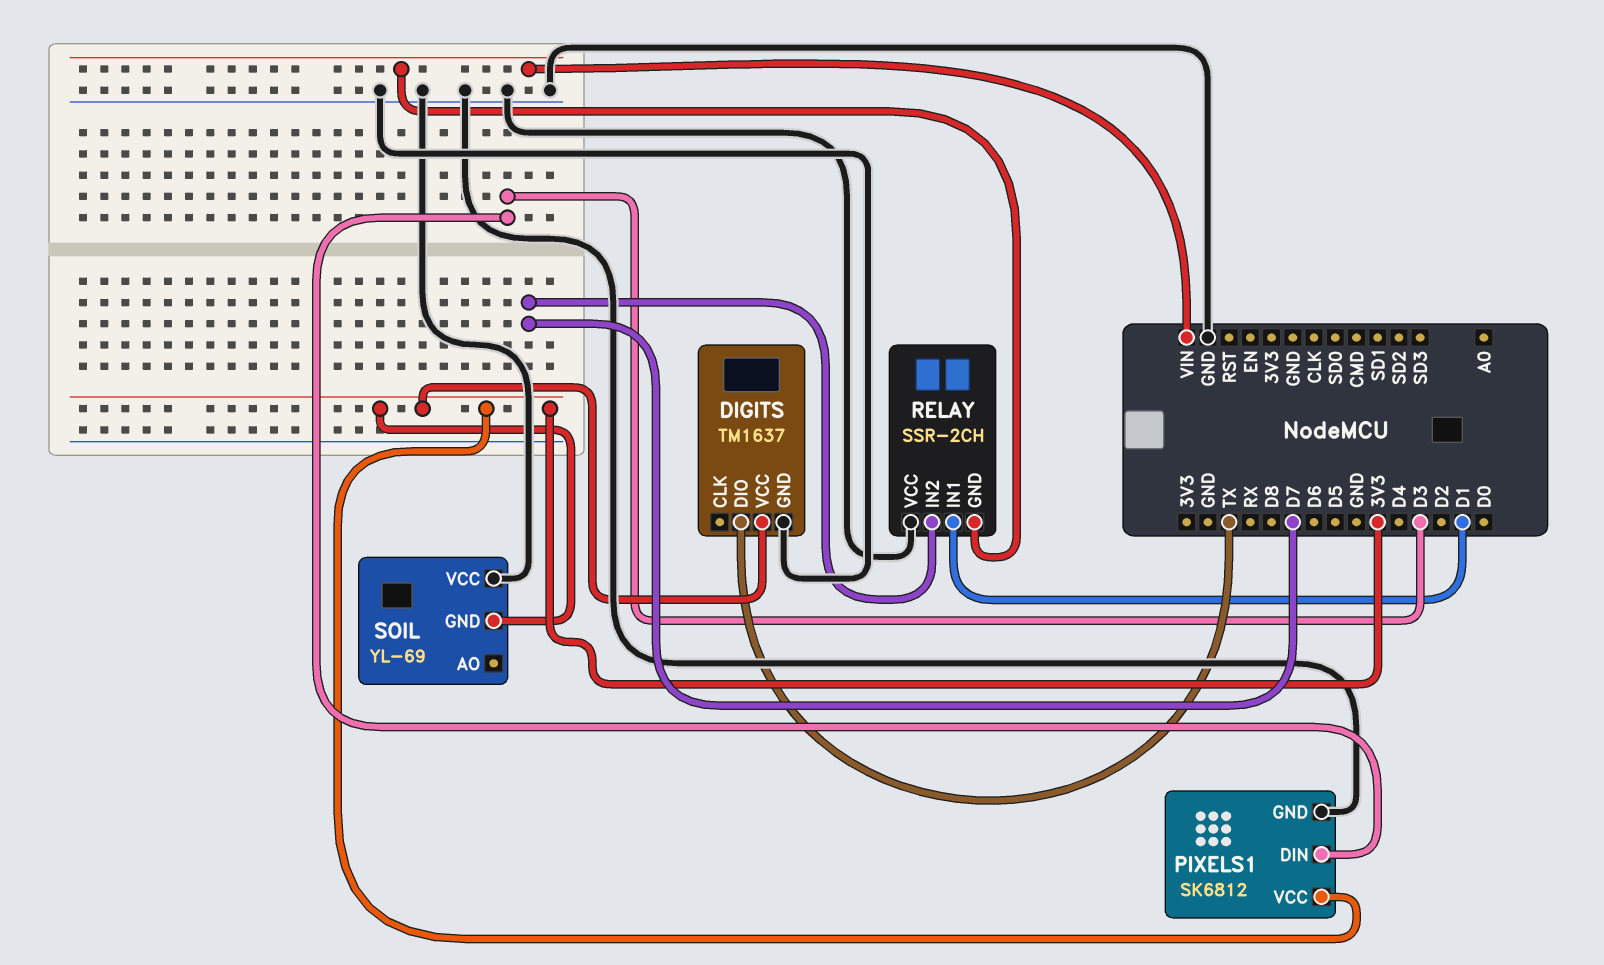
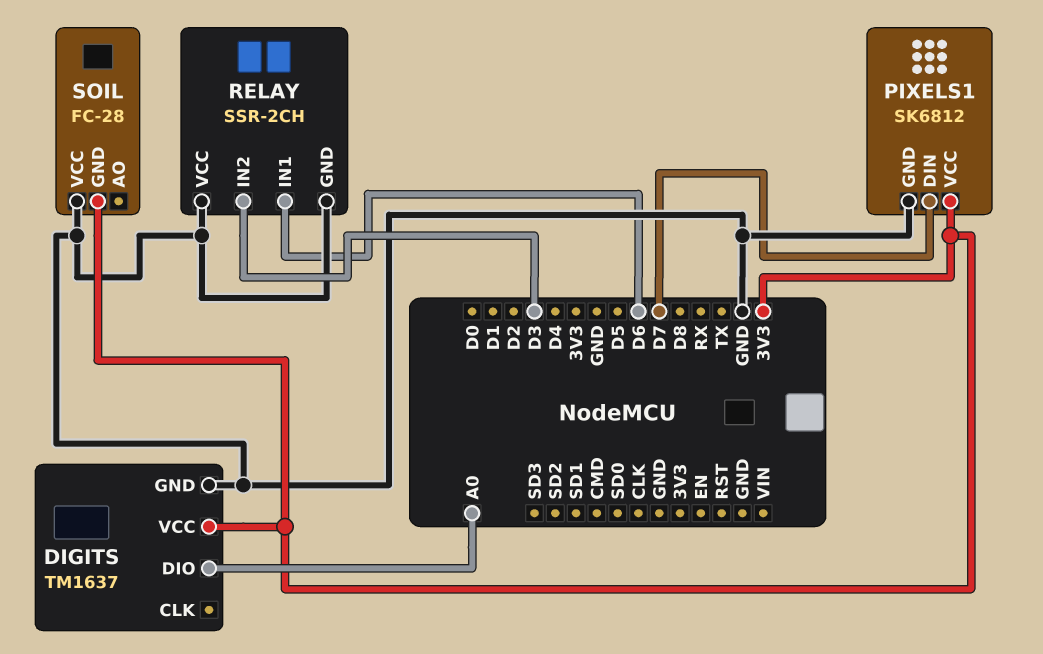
DIGITS pin DIO: TX -> A0
PIXELS1 pin DIN: D3 -> D7
RELAY pin GND: VIN -> GND
RELAY pin IN1: D1 -> D6
RELAY pin IN2: D7 -> D3
SOIL: YL-69 -> FC-28

